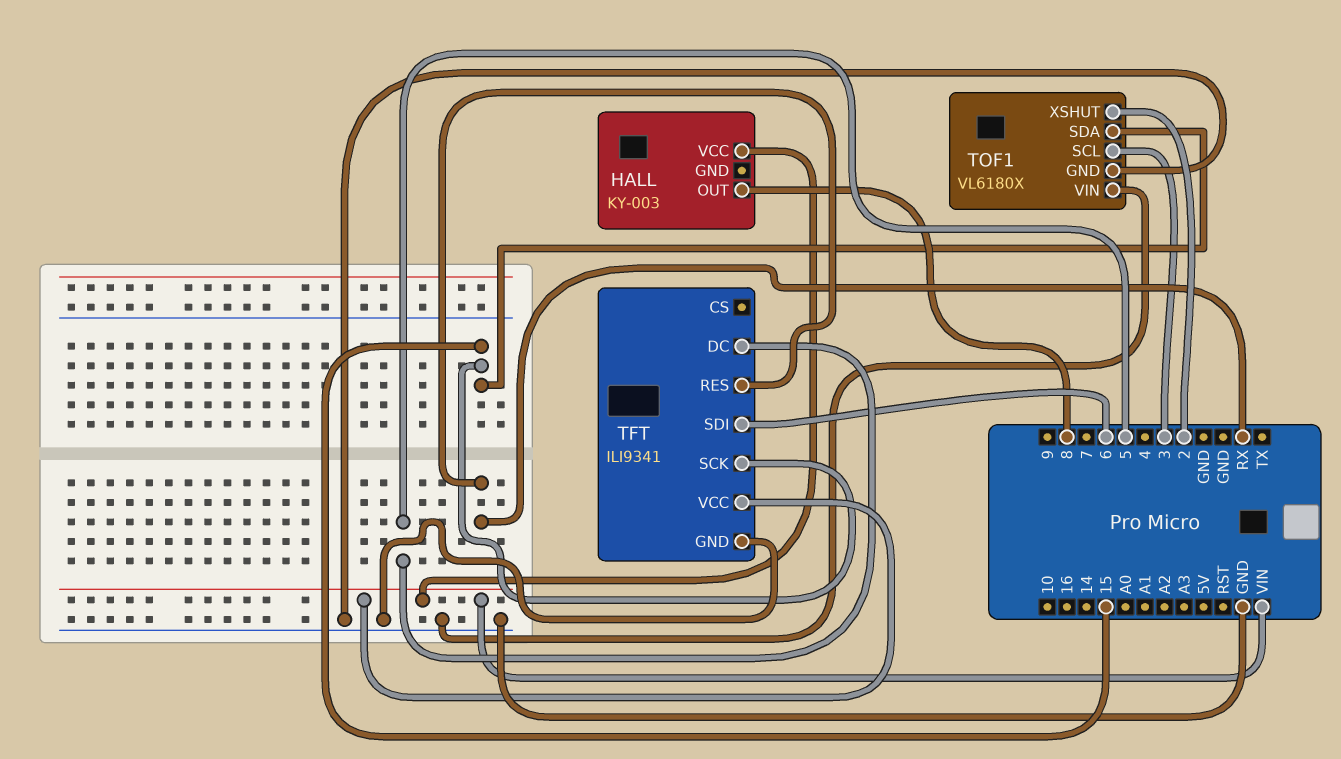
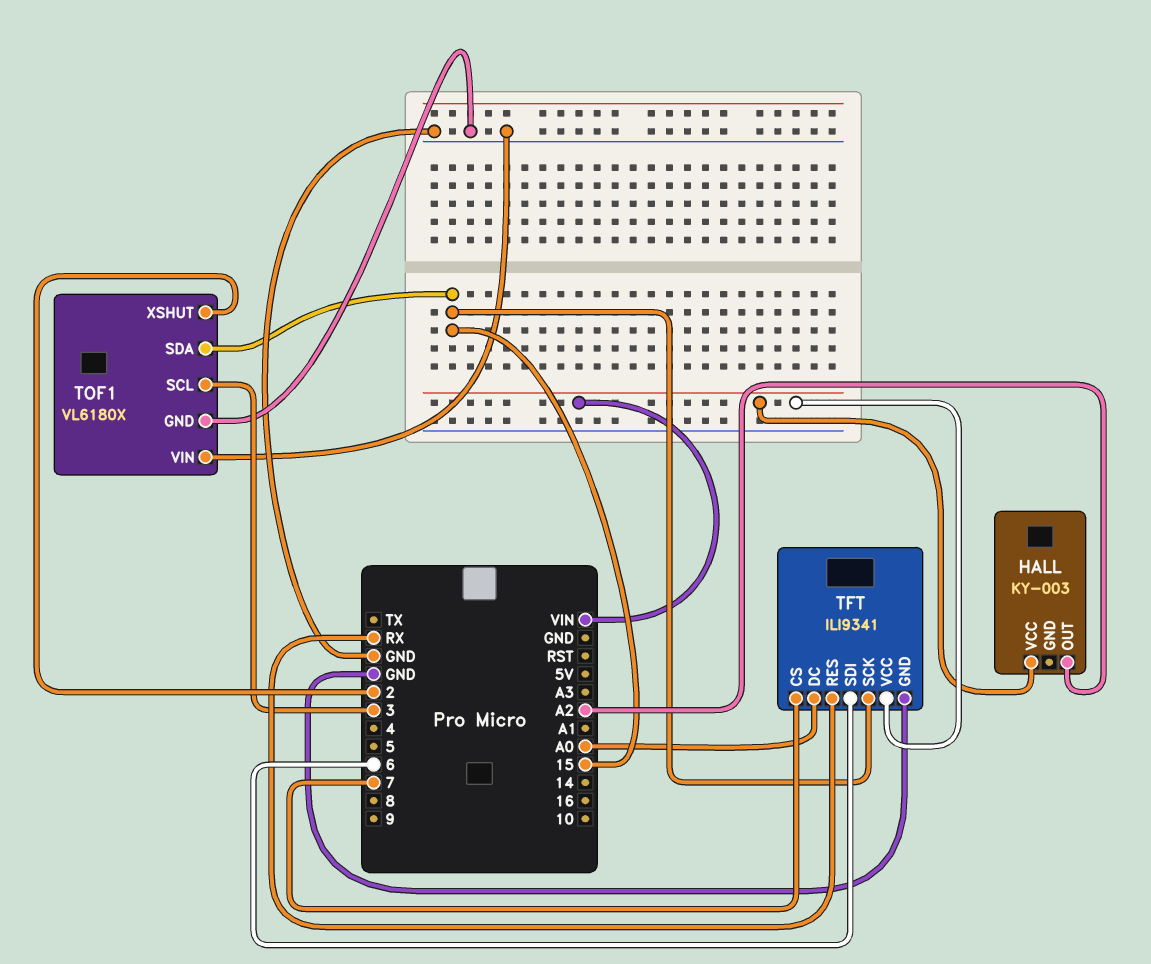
HALL pin OUT: 8 -> A2
TFT pin CS: none -> 7
TFT pin DC: 5 -> A0

